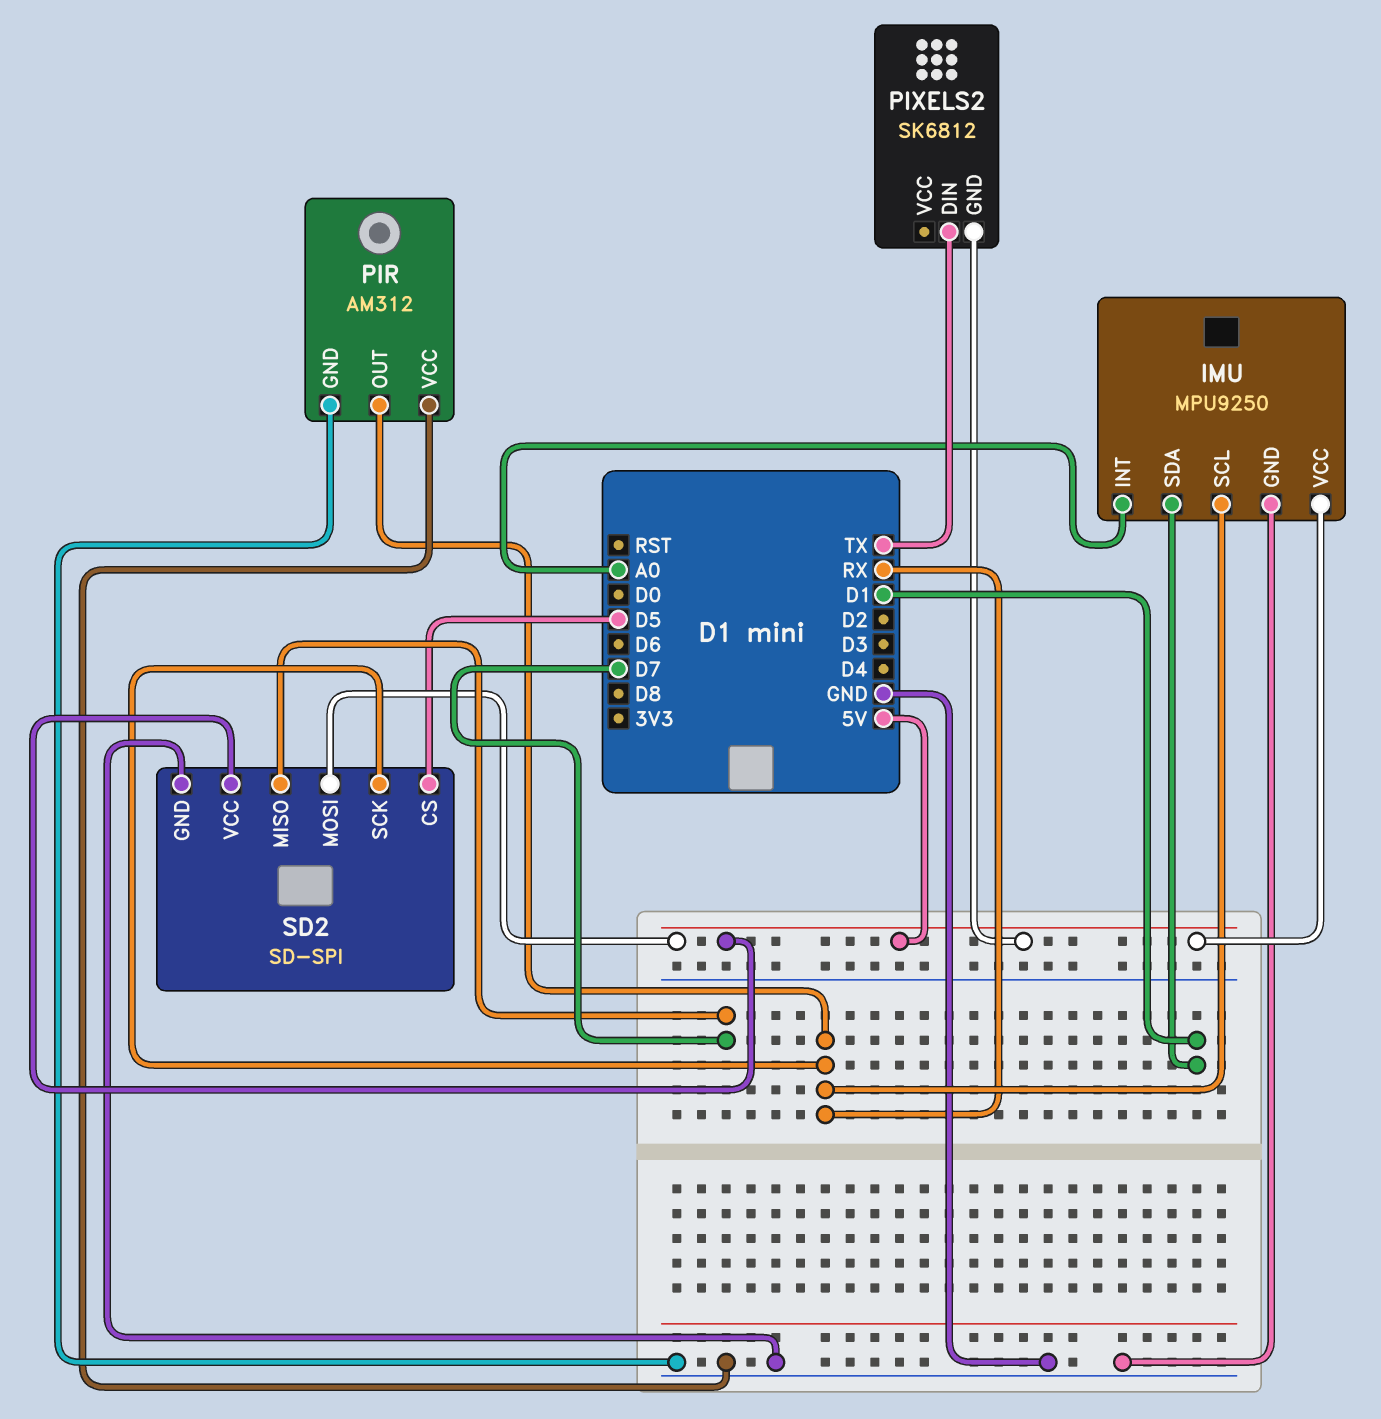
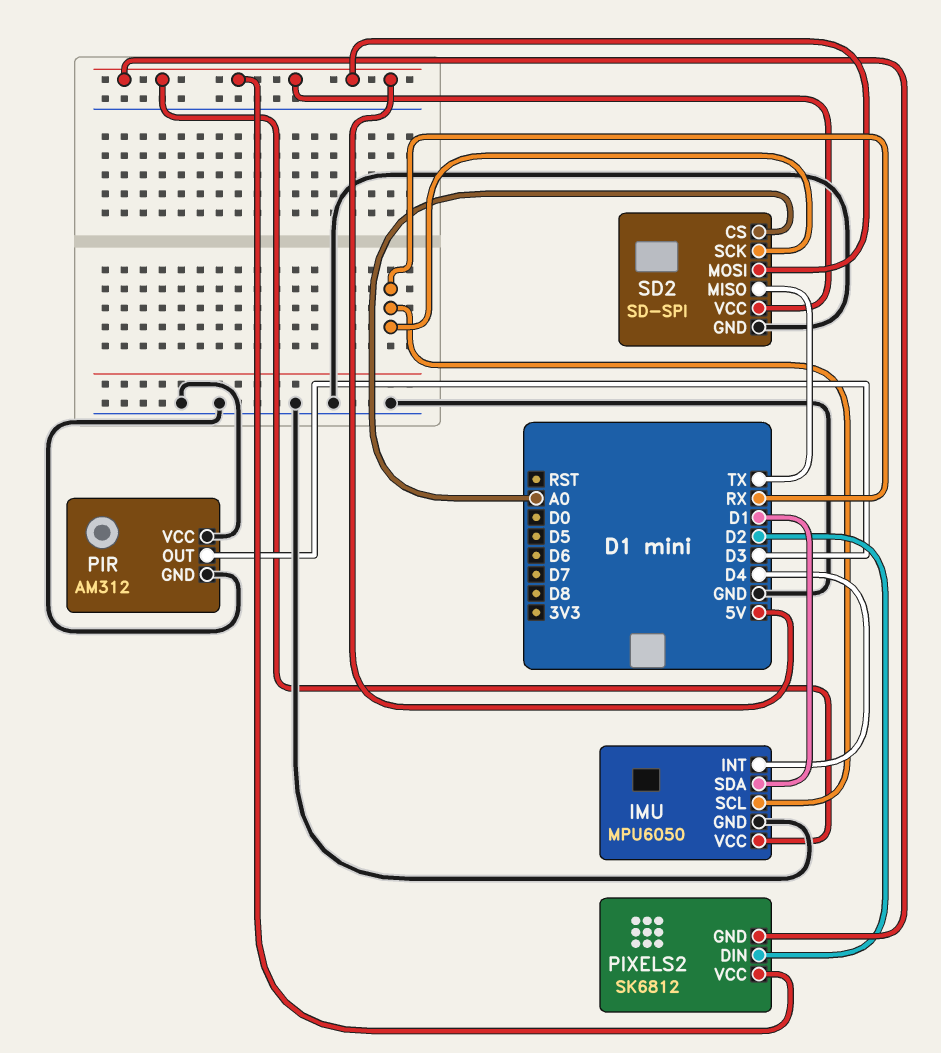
IMU: MPU9250 -> MPU6050
IMU pin INT: A0 -> D4
PIR pin OUT: RX -> D3
PIXELS2 pin DIN: TX -> D2
PIXELS2 pin VCC: none -> 5V
SD2 pin CS: D5 -> A0
SD2 pin MISO: D7 -> TX

